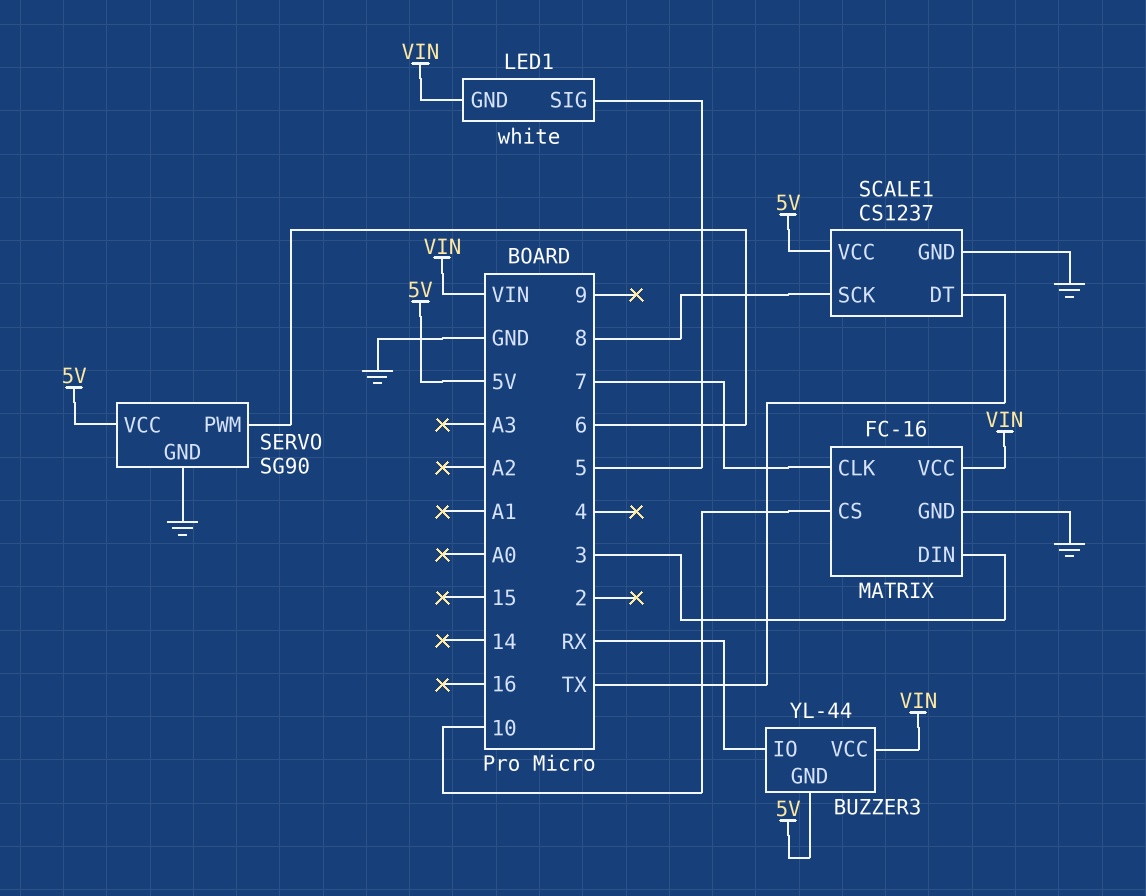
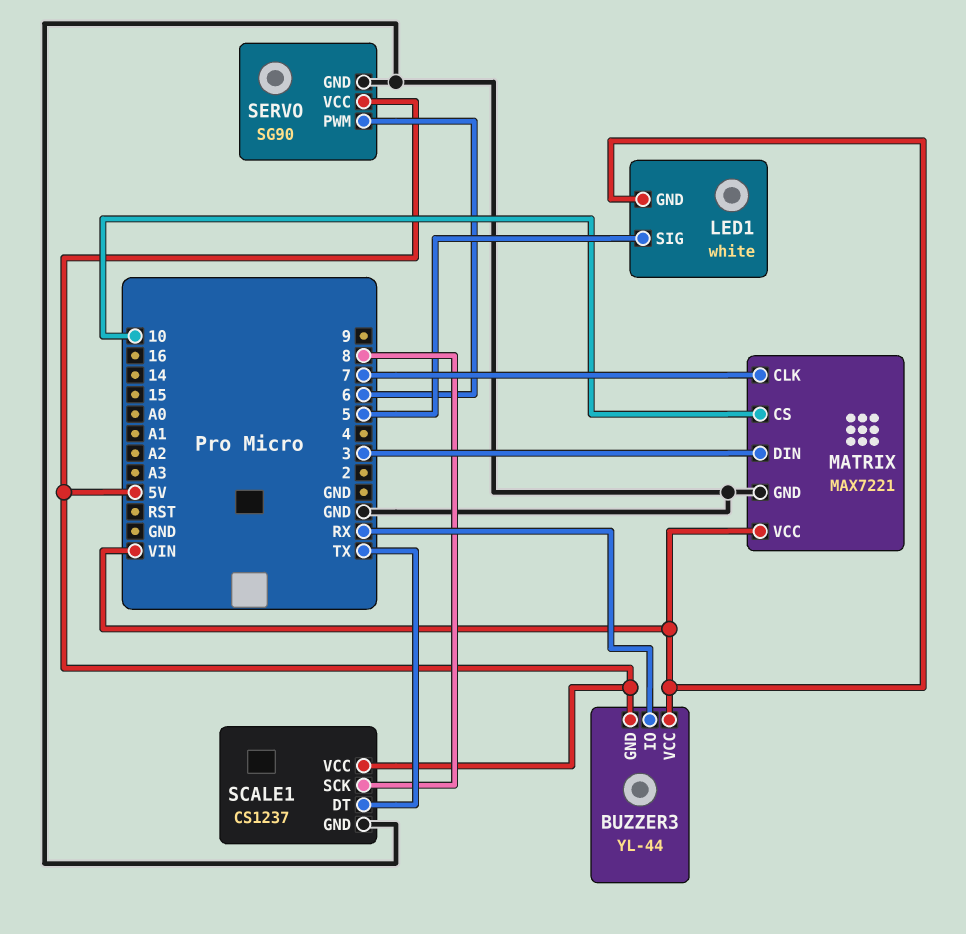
MATRIX: FC-16 -> MAX7221

